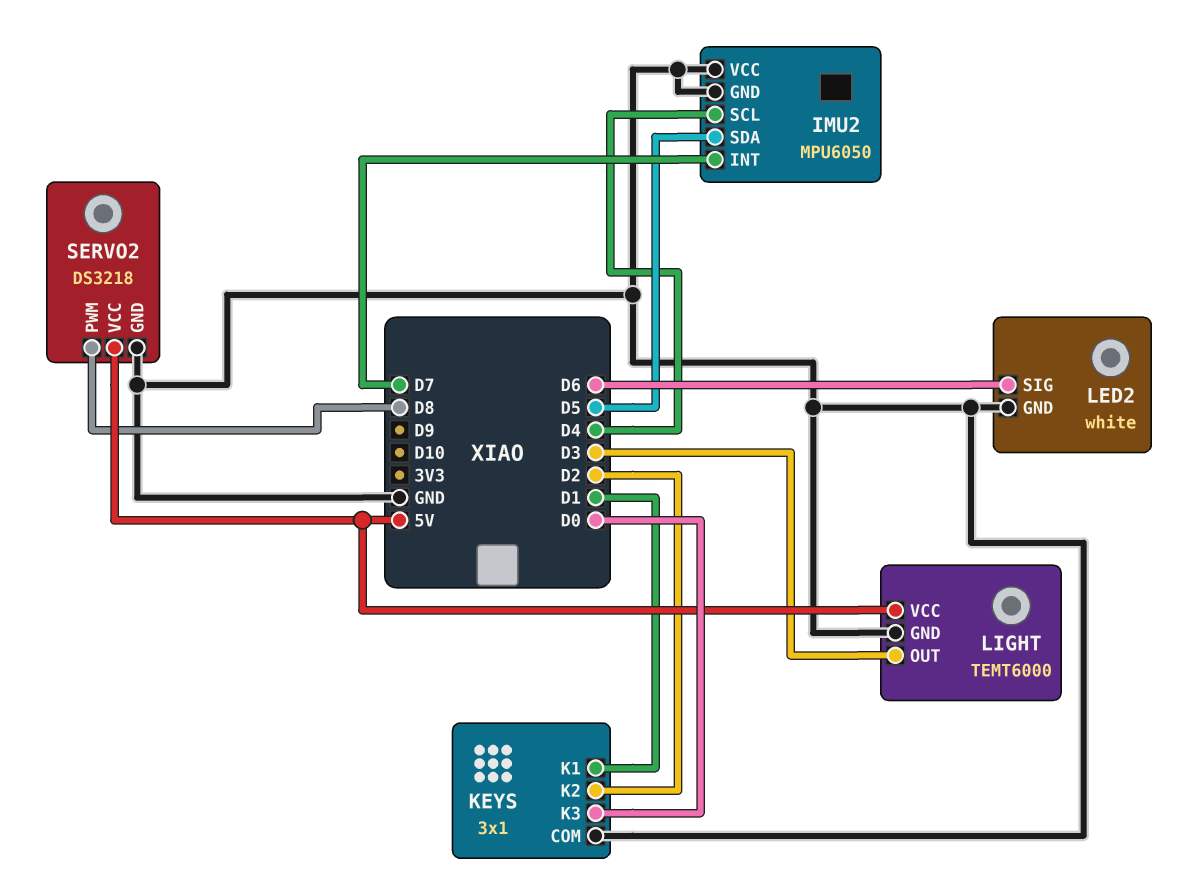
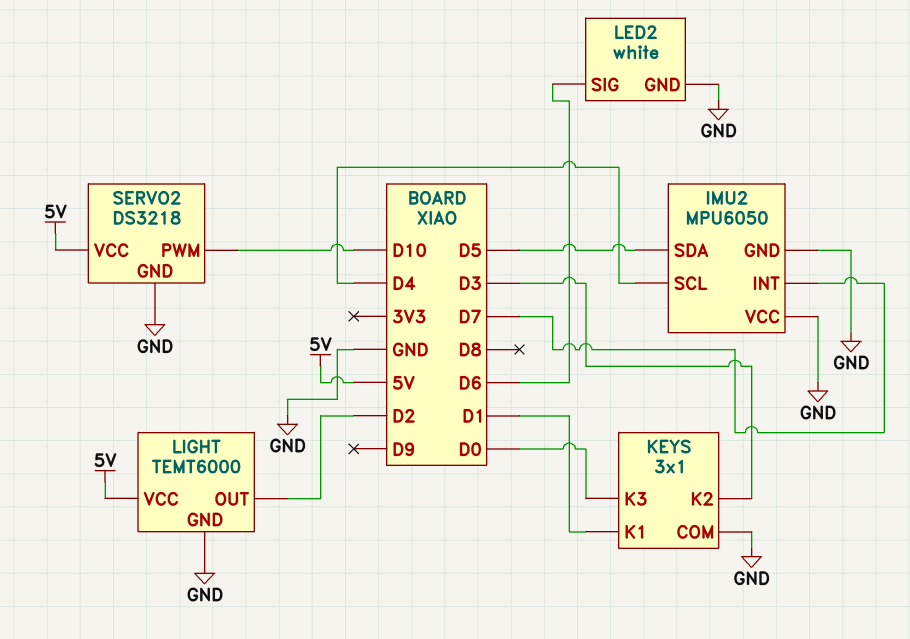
KEYS pin K2: D2 -> D3
LIGHT pin OUT: D3 -> D2
SERVO2 pin PWM: D8 -> D10

